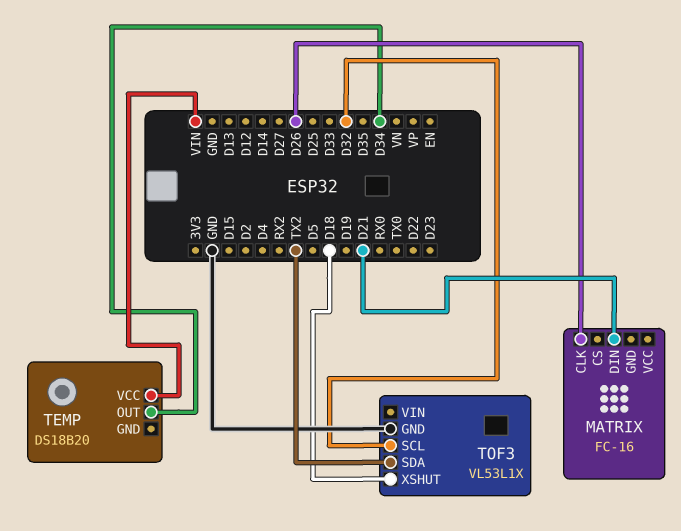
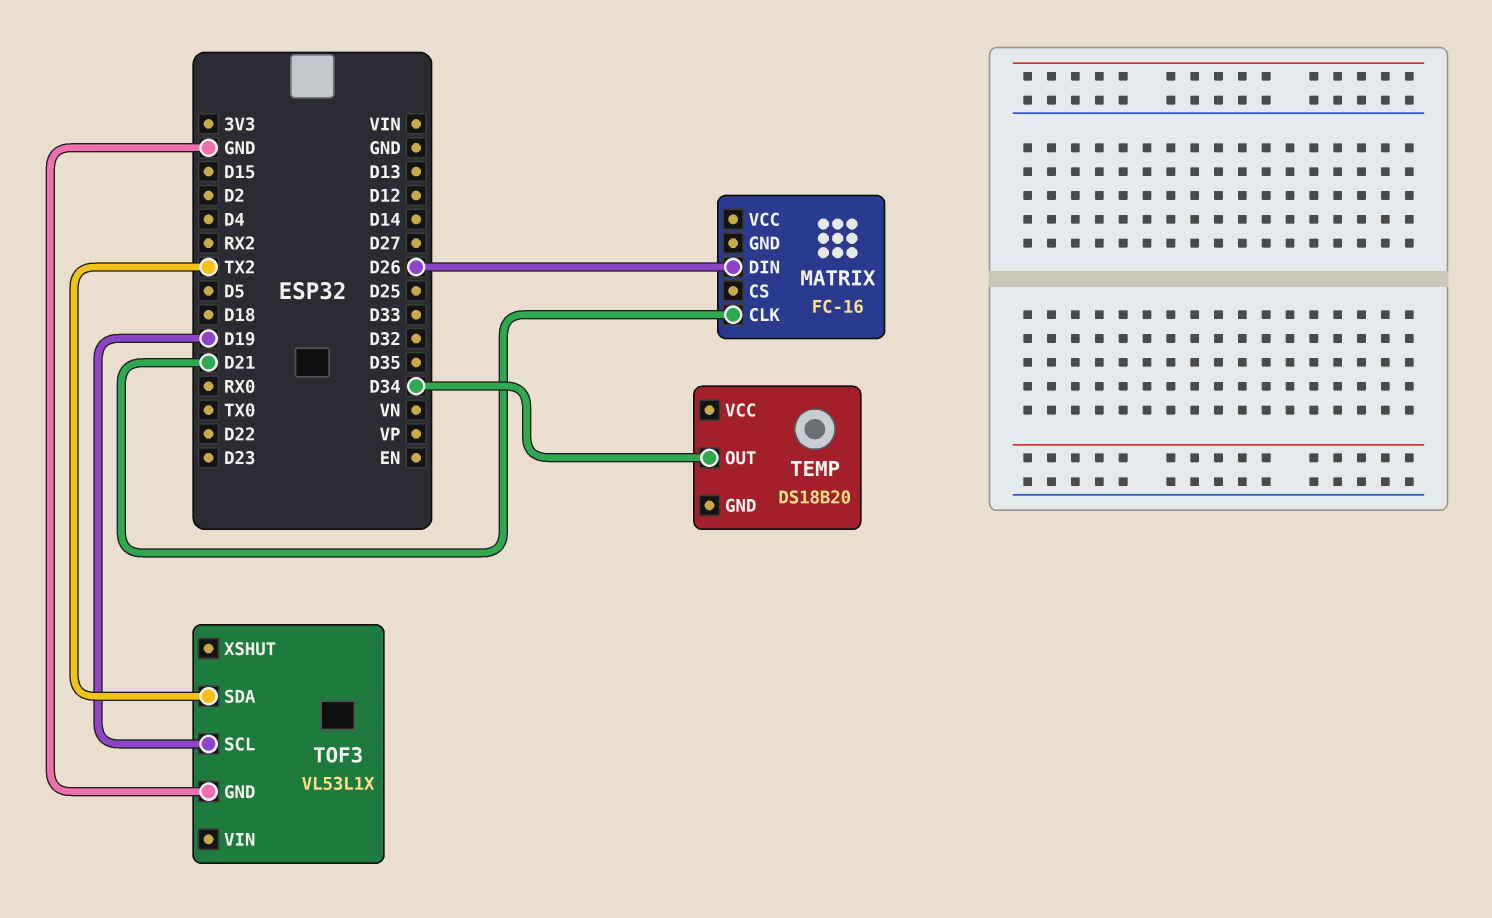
MATRIX pin CLK: D26 -> D21
MATRIX pin DIN: D21 -> D26
TEMP pin VCC: VIN -> none
TOF3 pin SCL: D32 -> D19
TOF3 pin XSHUT: D18 -> none

